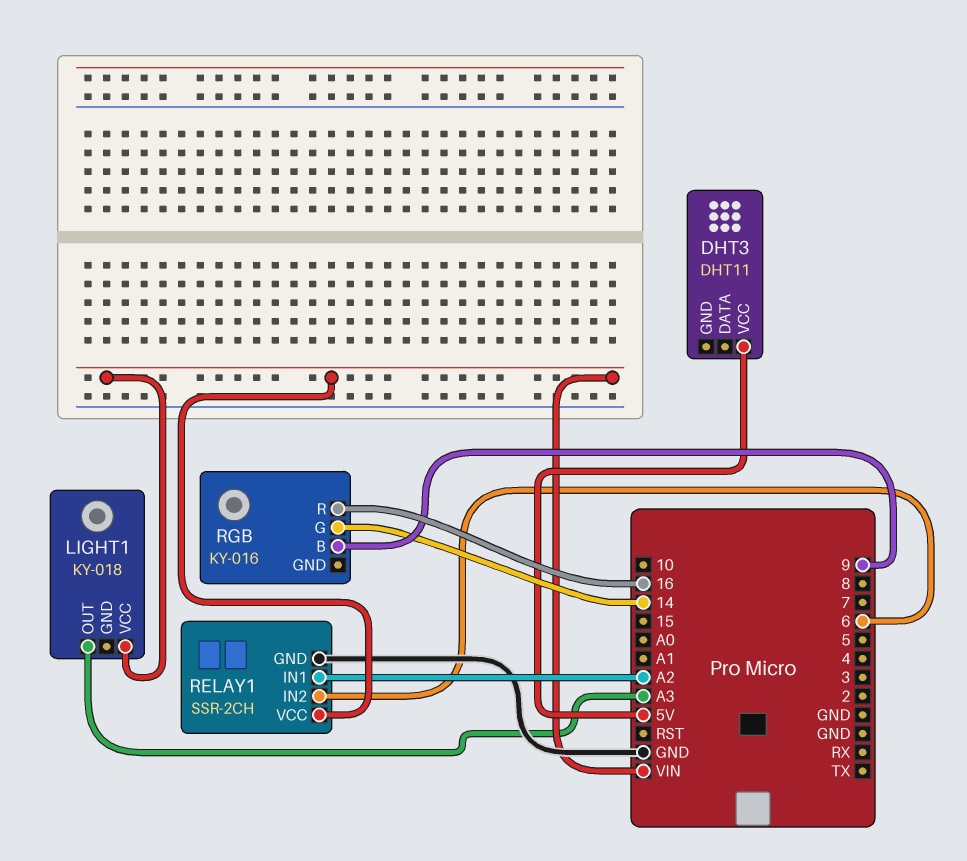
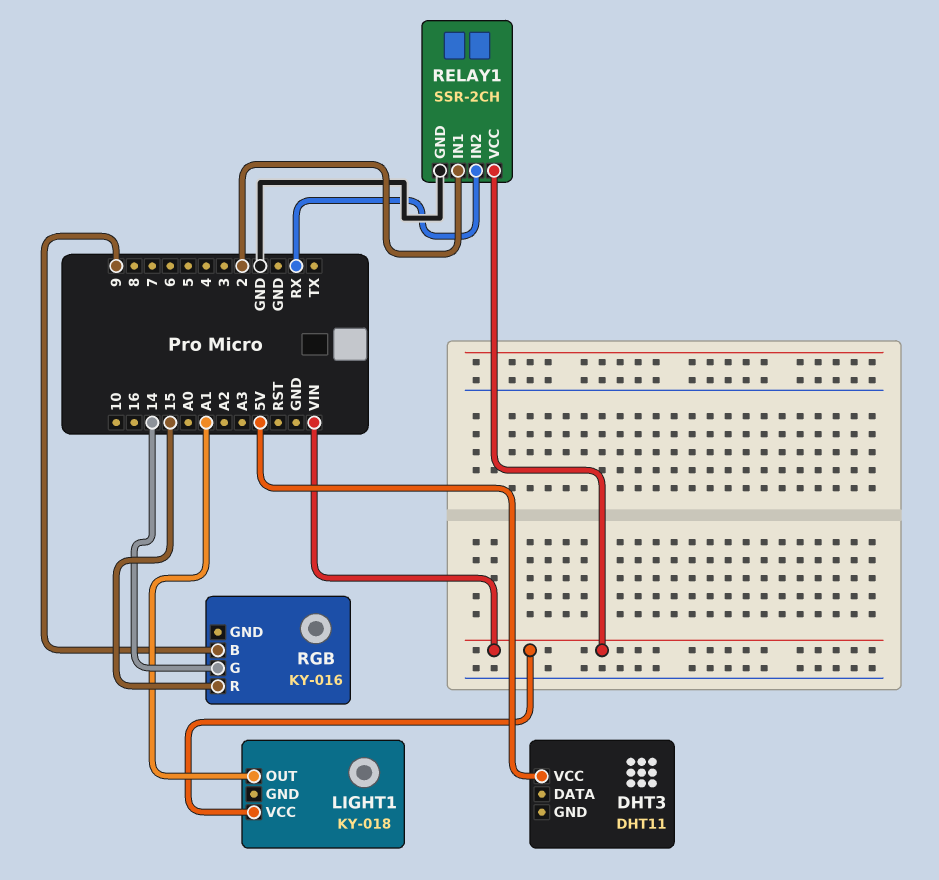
LIGHT1 pin OUT: A3 -> A1
RELAY1 pin IN1: A2 -> 2
RELAY1 pin IN2: 6 -> RX
RGB pin R: 16 -> 15

